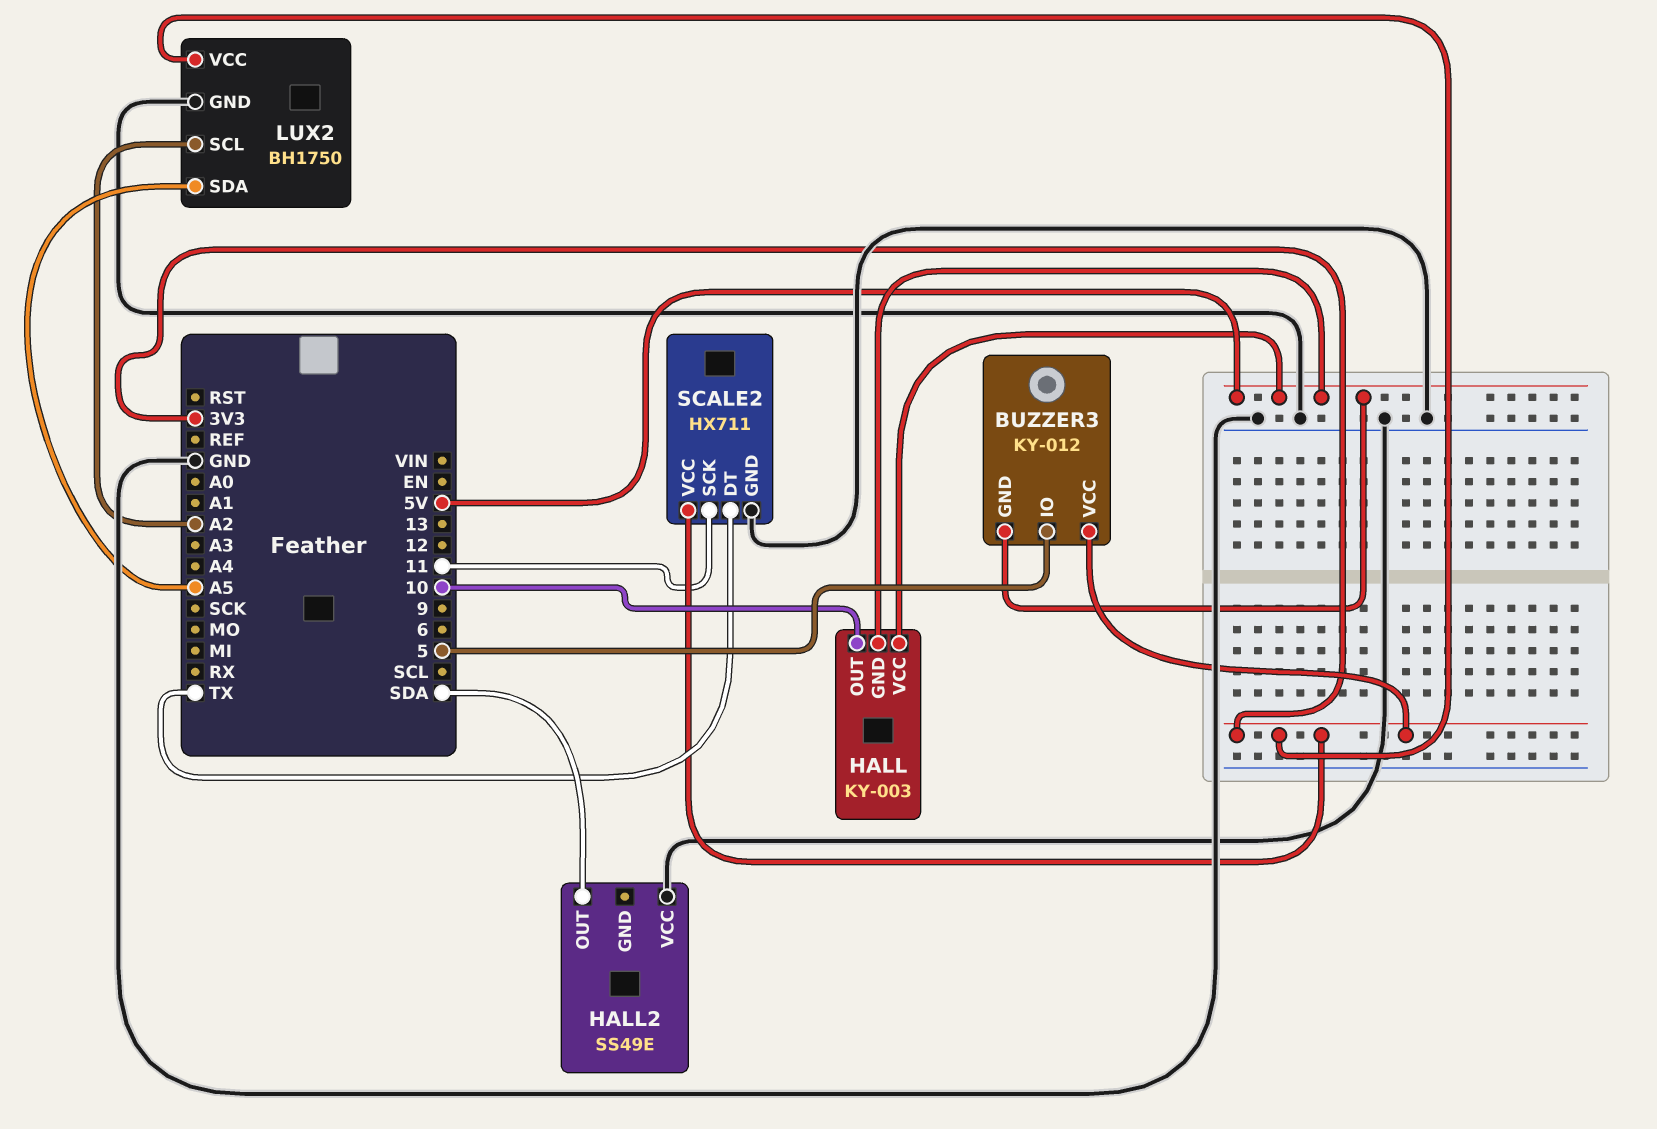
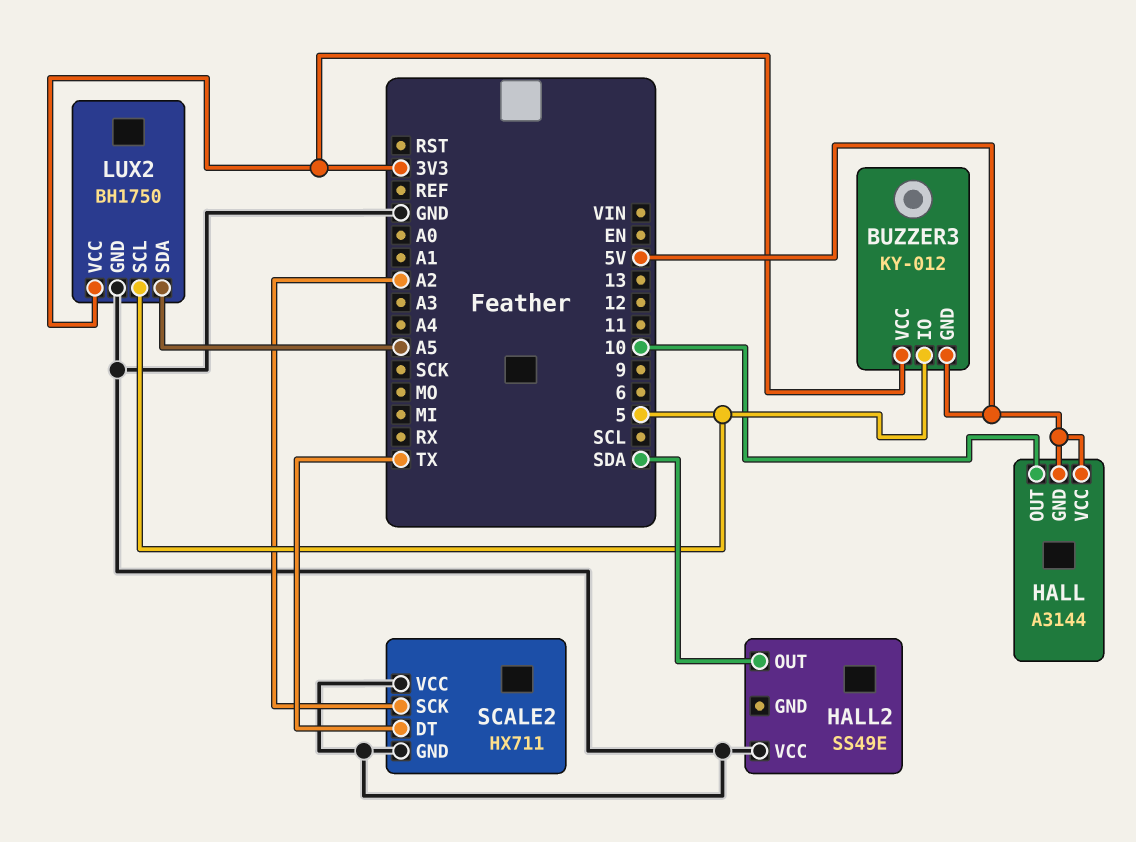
HALL: KY-003 -> A3144
LUX2 pin SCL: A2 -> 5
SCALE2 pin SCK: 11 -> A2
SCALE2 pin VCC: 3V3 -> GND

